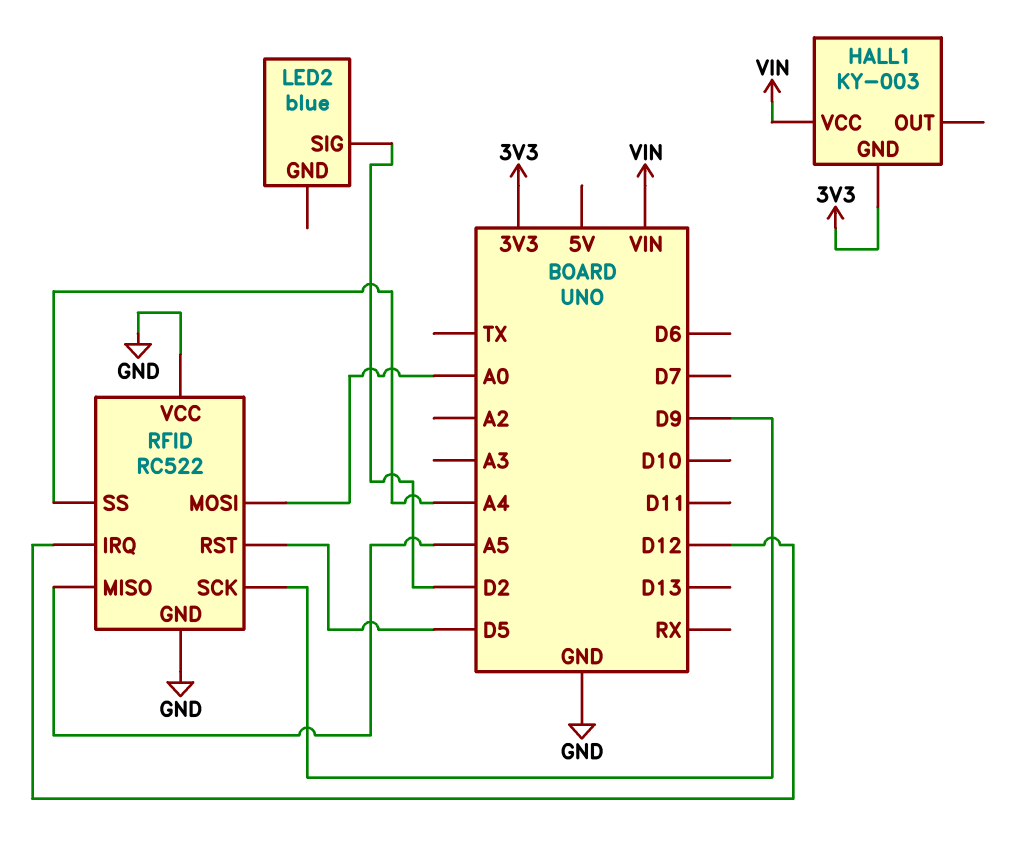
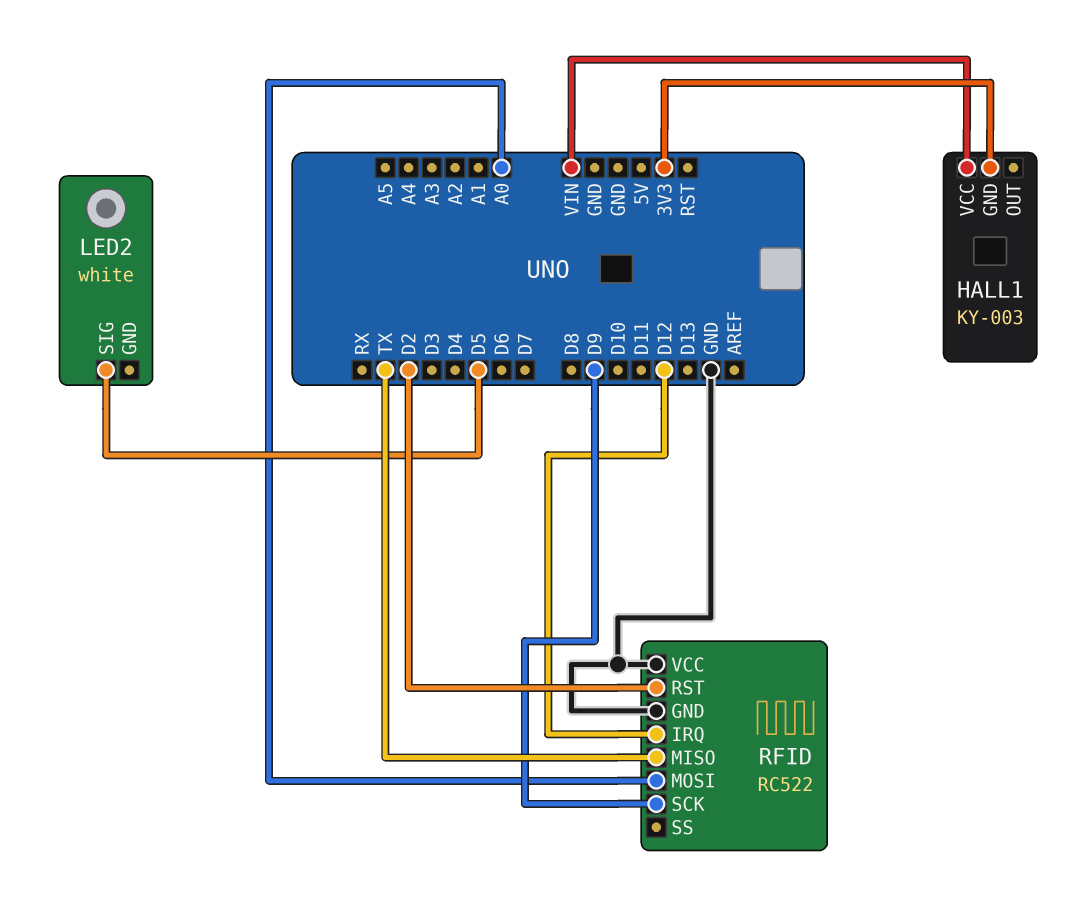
LED2: blue -> white
LED2 pin SIG: D2 -> D5
RFID pin MISO: A5 -> TX
RFID pin RST: D5 -> D2
RFID pin SS: A4 -> none

